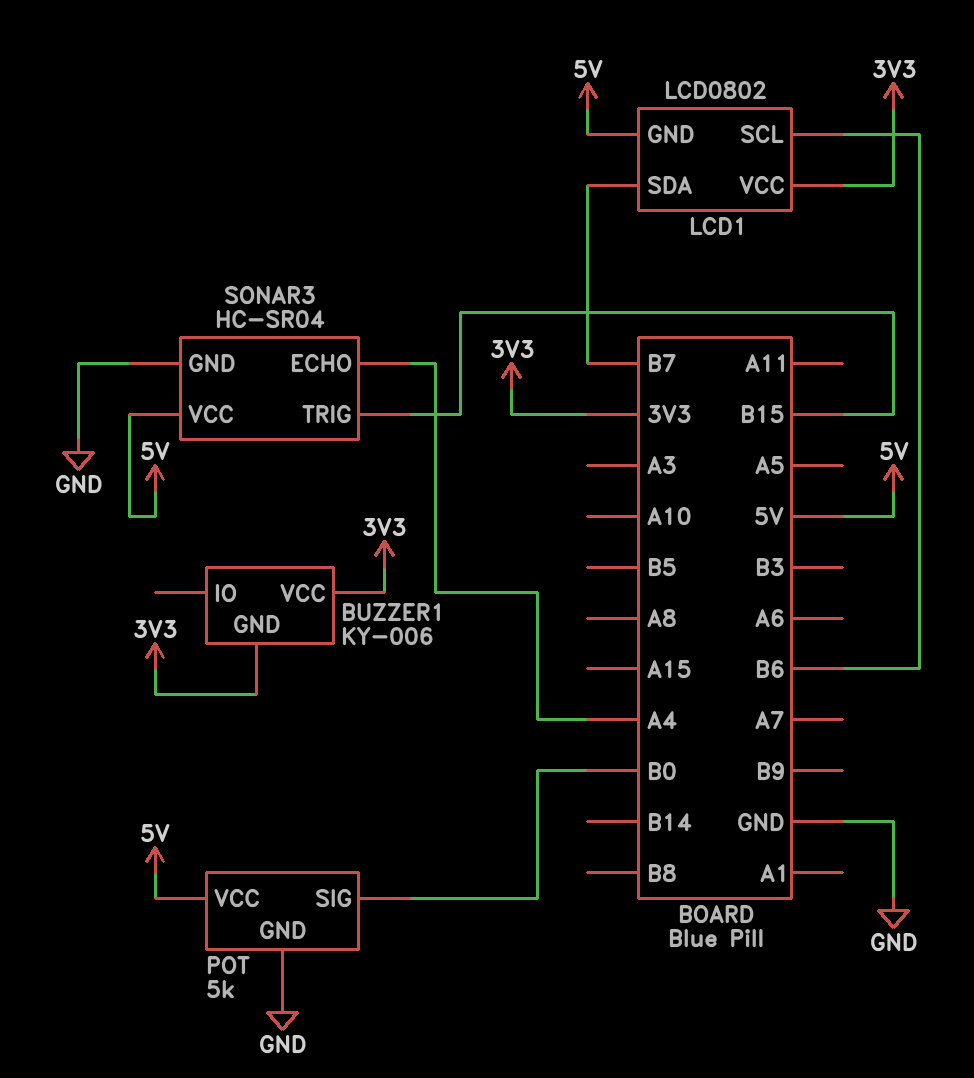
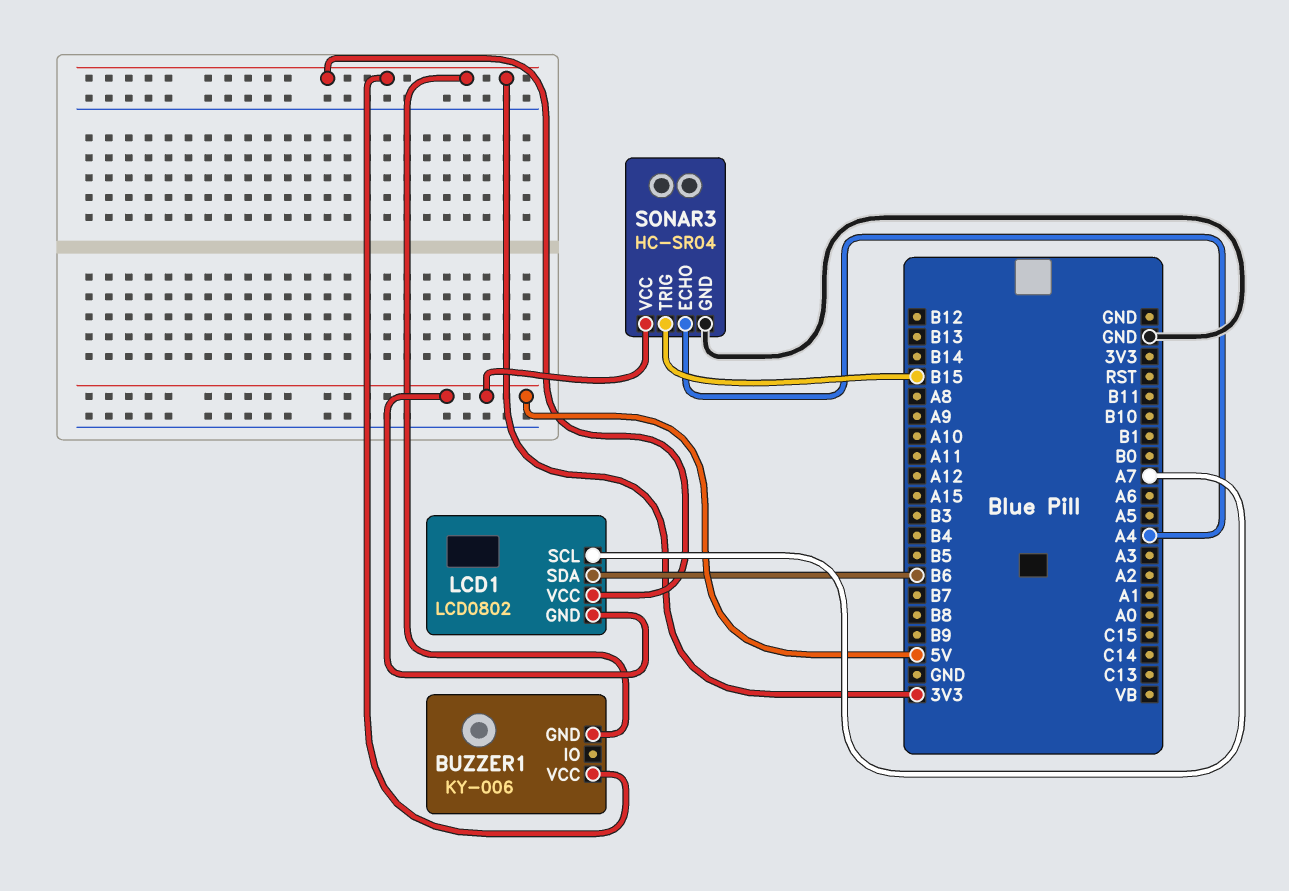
LCD1 pin SCL: B6 -> A7
LCD1 pin SDA: B7 -> B6
POT: 5k -> none
POT pin GND: GND -> none
POT pin SIG: B0 -> none
POT pin VCC: 5V -> none

